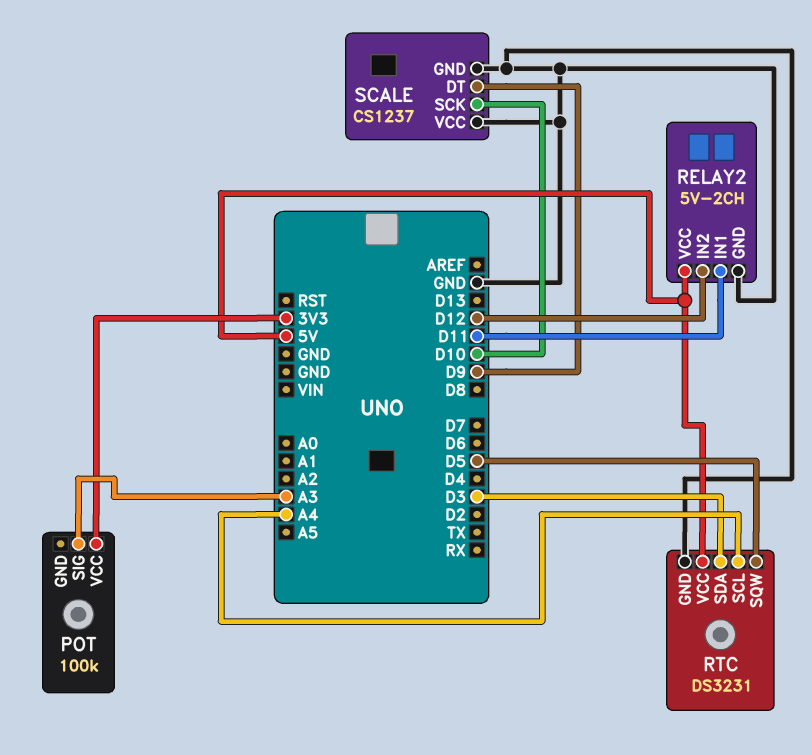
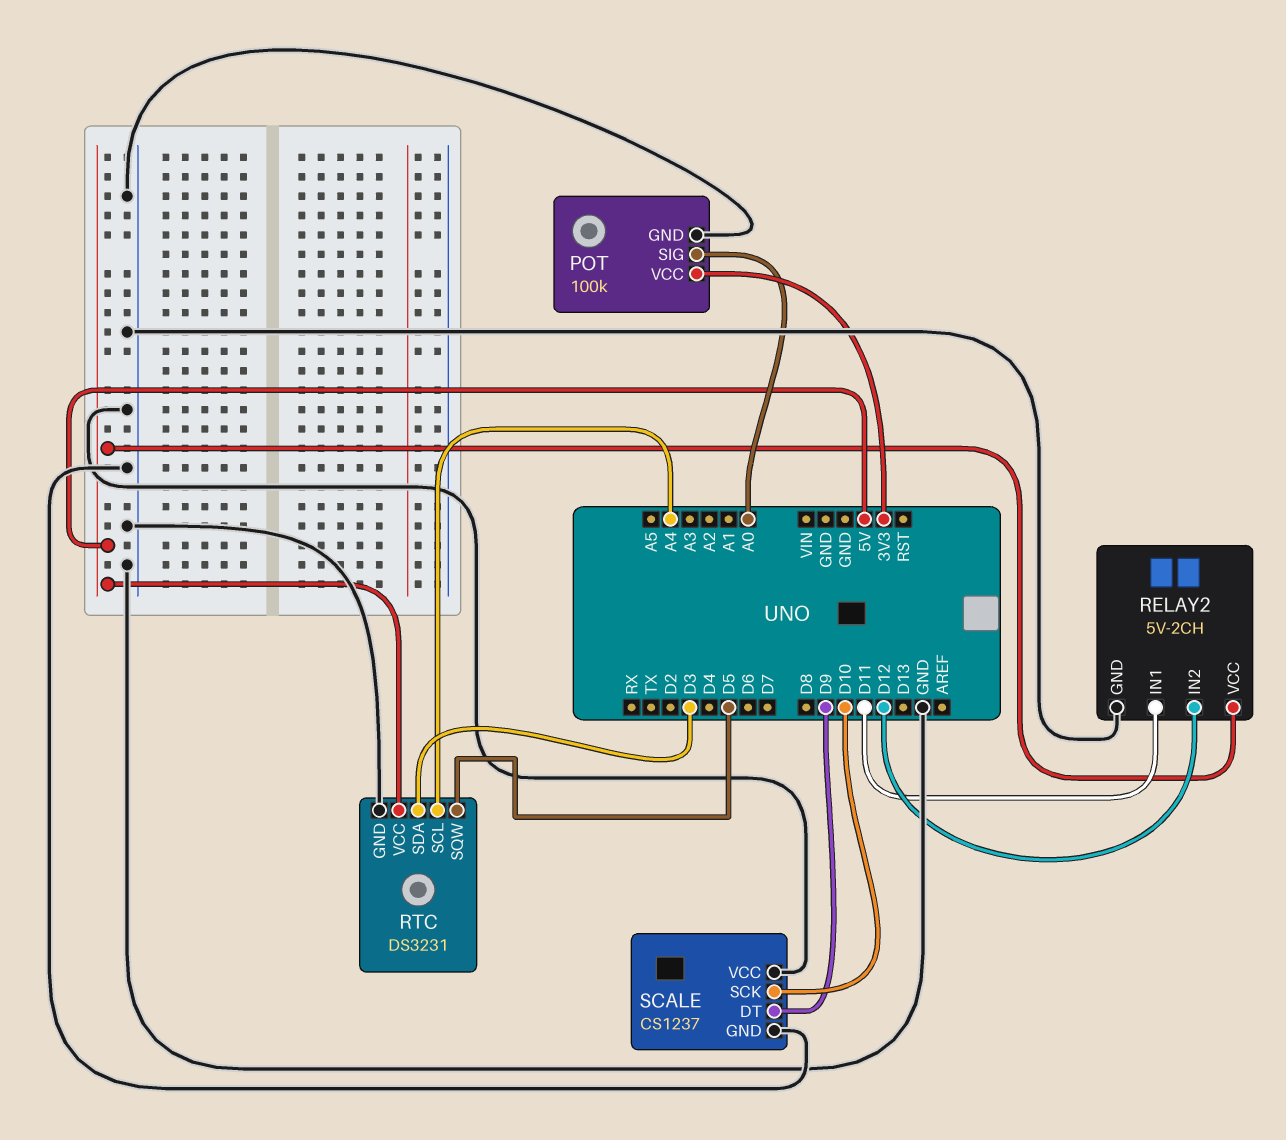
POT pin GND: none -> GND
POT pin SIG: A3 -> A0

